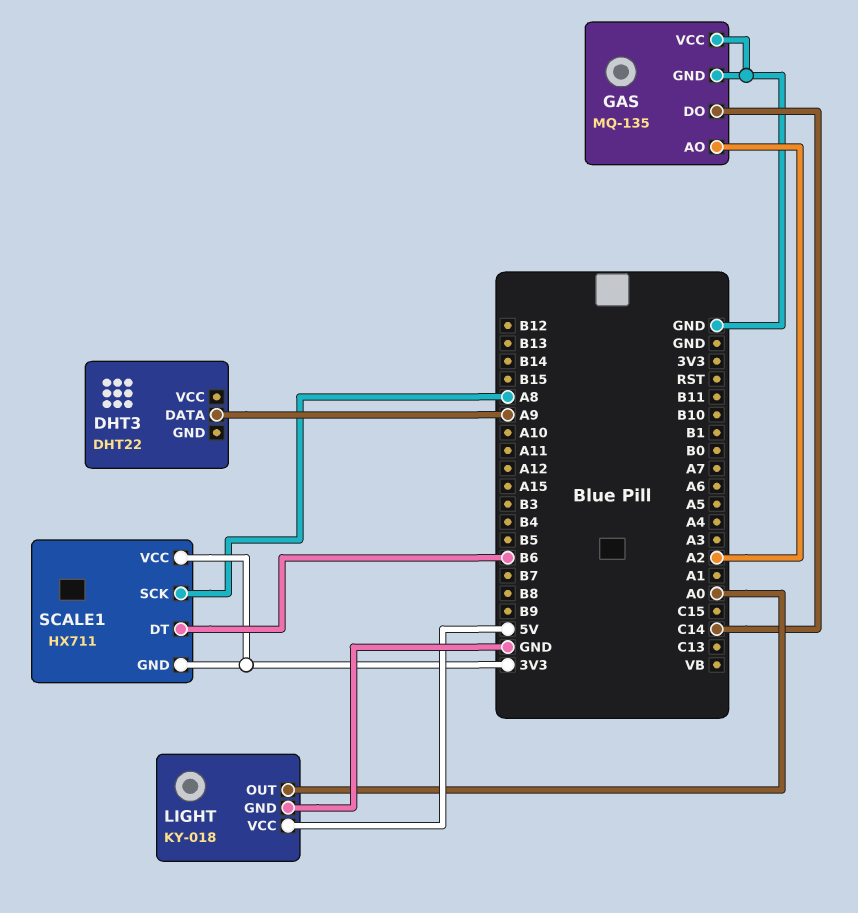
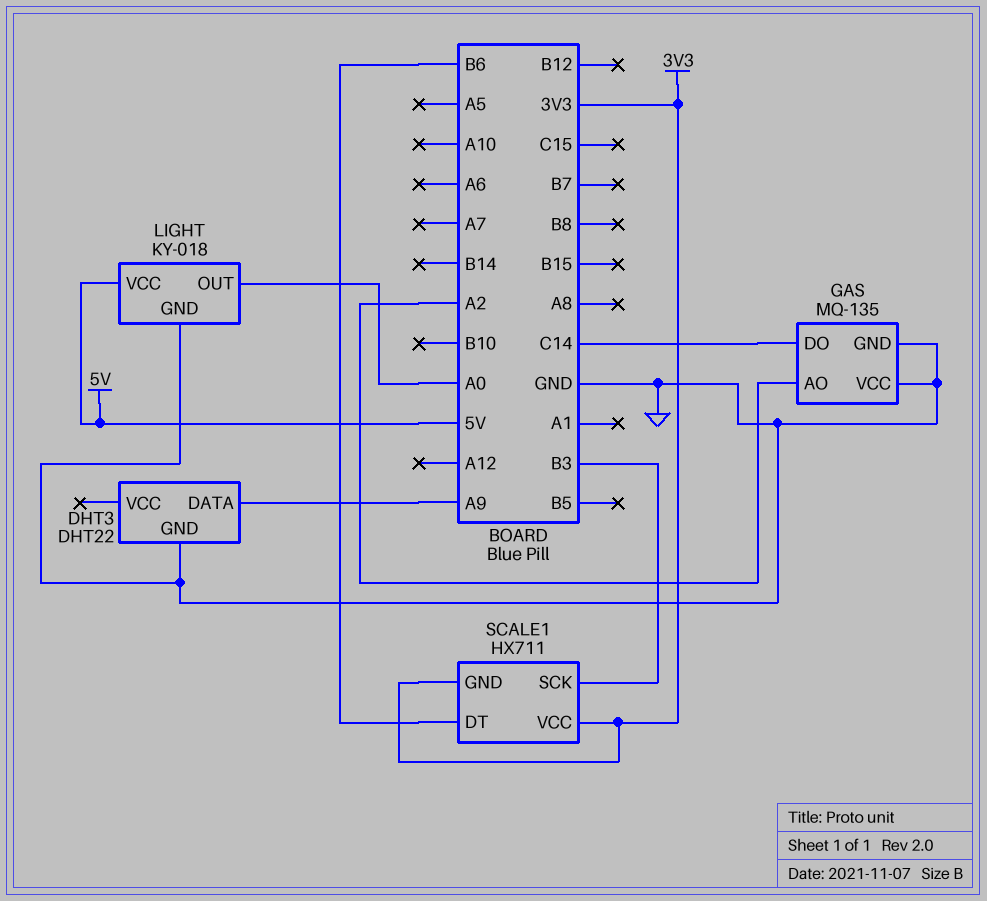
DHT3 pin GND: none -> GND
SCALE1 pin SCK: A8 -> B3

